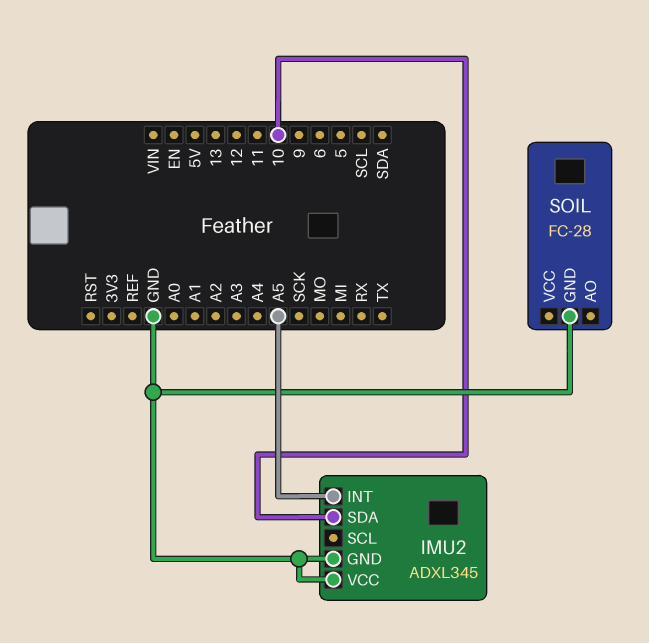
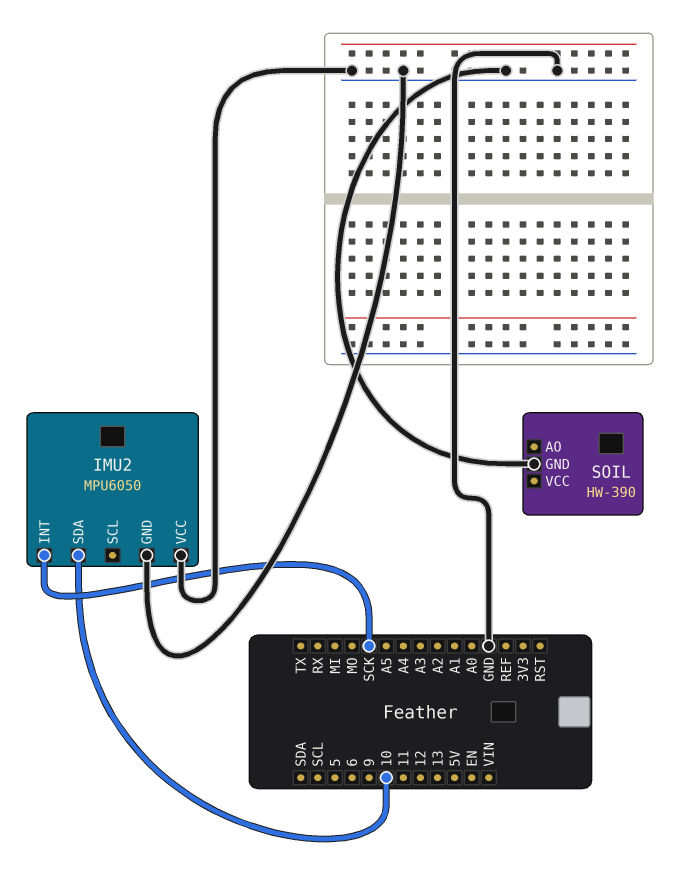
IMU2: ADXL345 -> MPU6050
IMU2 pin INT: A5 -> SCK
SOIL: FC-28 -> HW-390

